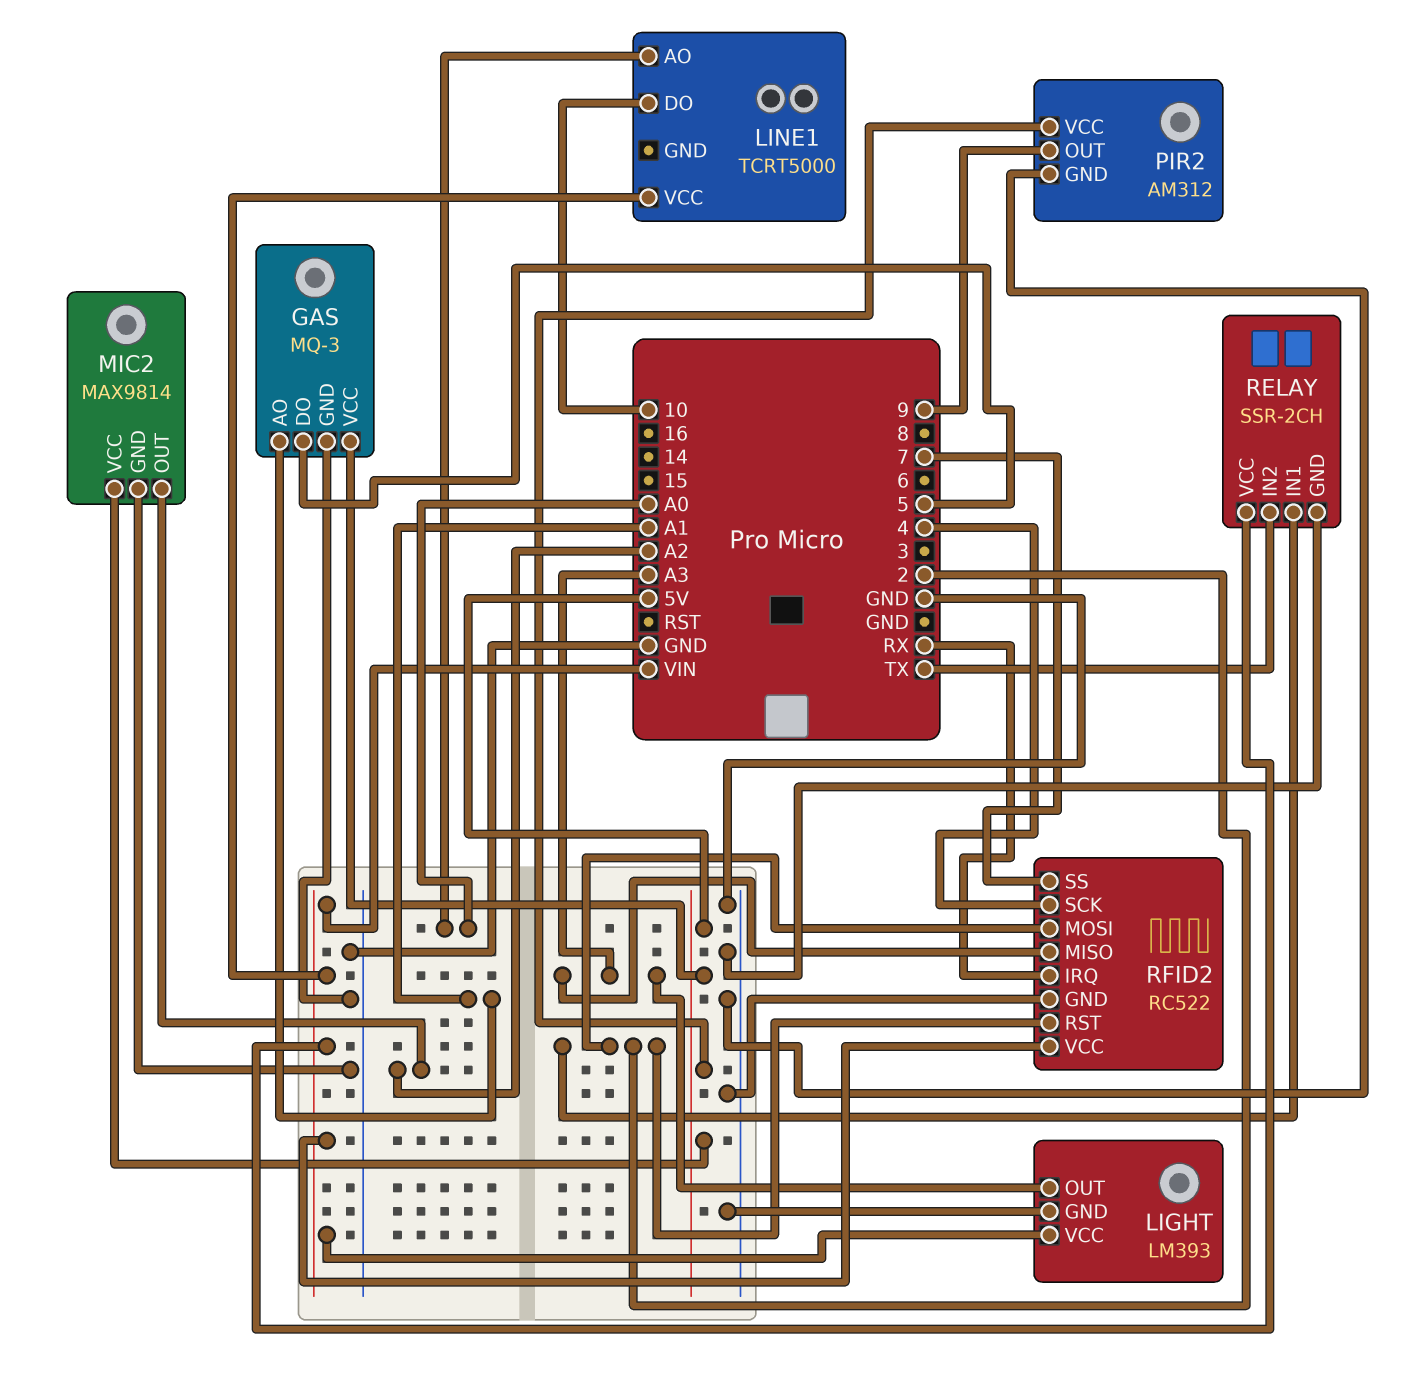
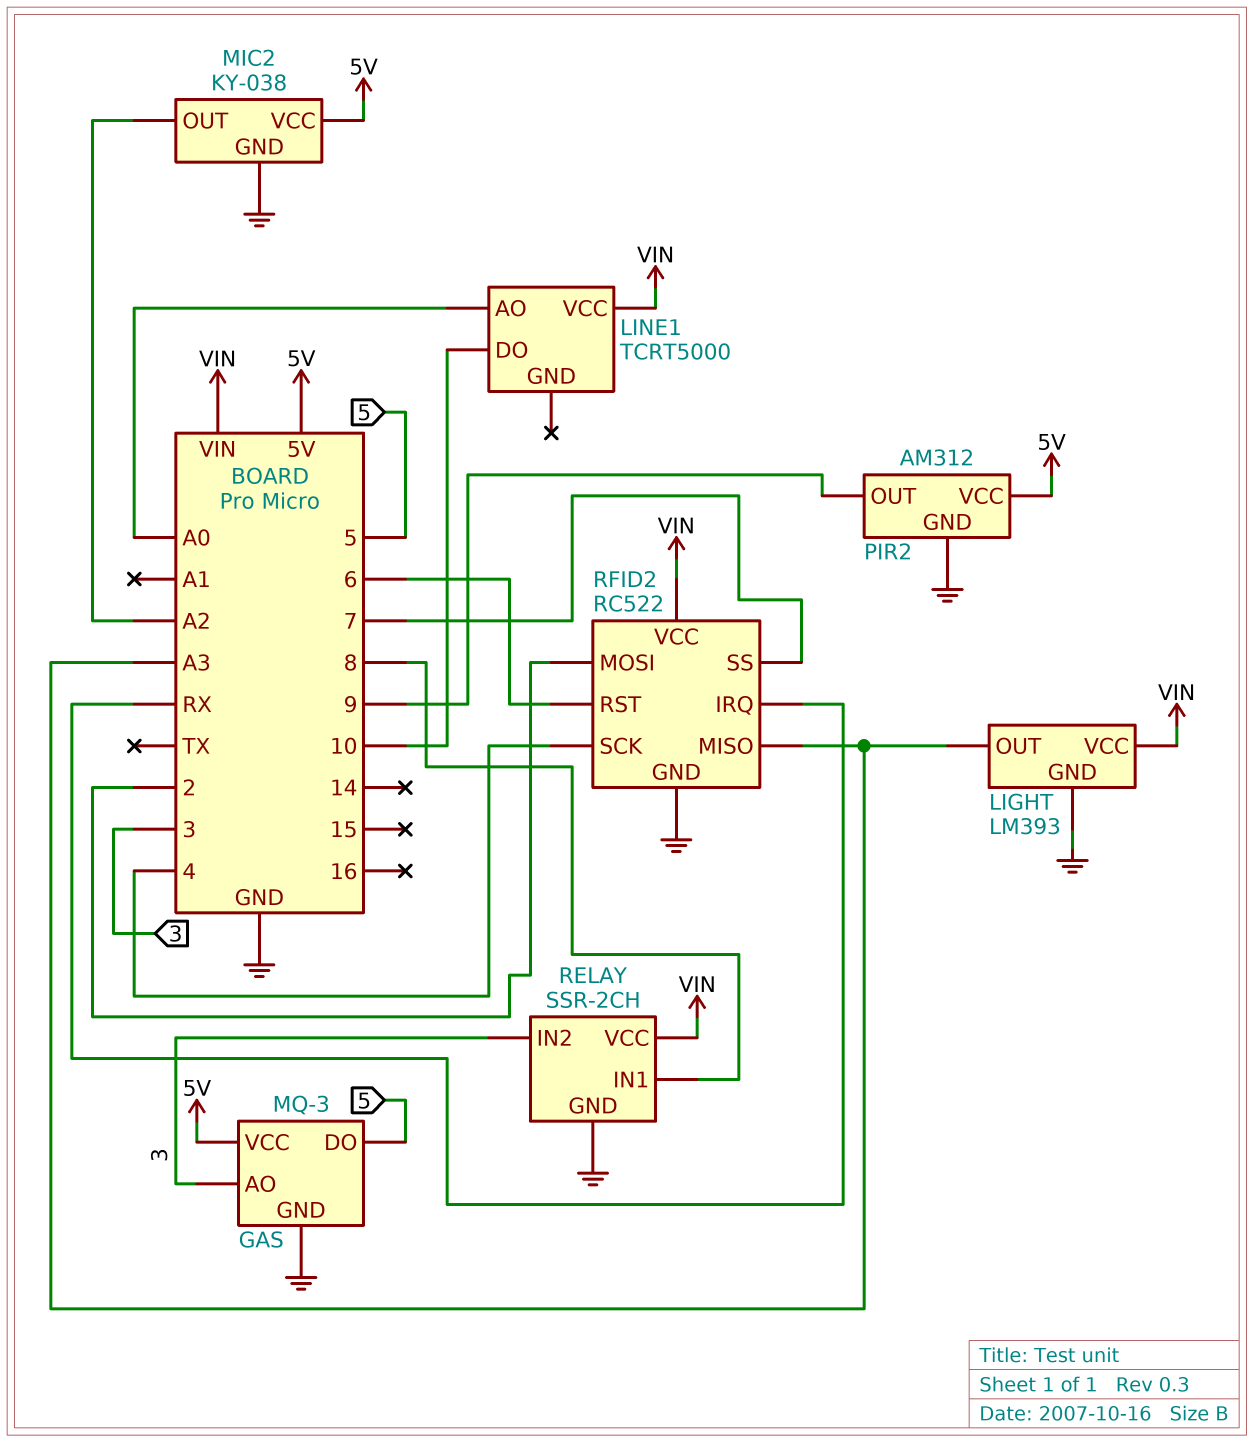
GAS pin AO: A1 -> 3
MIC2: MAX9814 -> KY-038
RELAY pin IN1: 2 -> 8
RELAY pin IN2: TX -> 3
RFID2 pin RST: 2 -> 6

